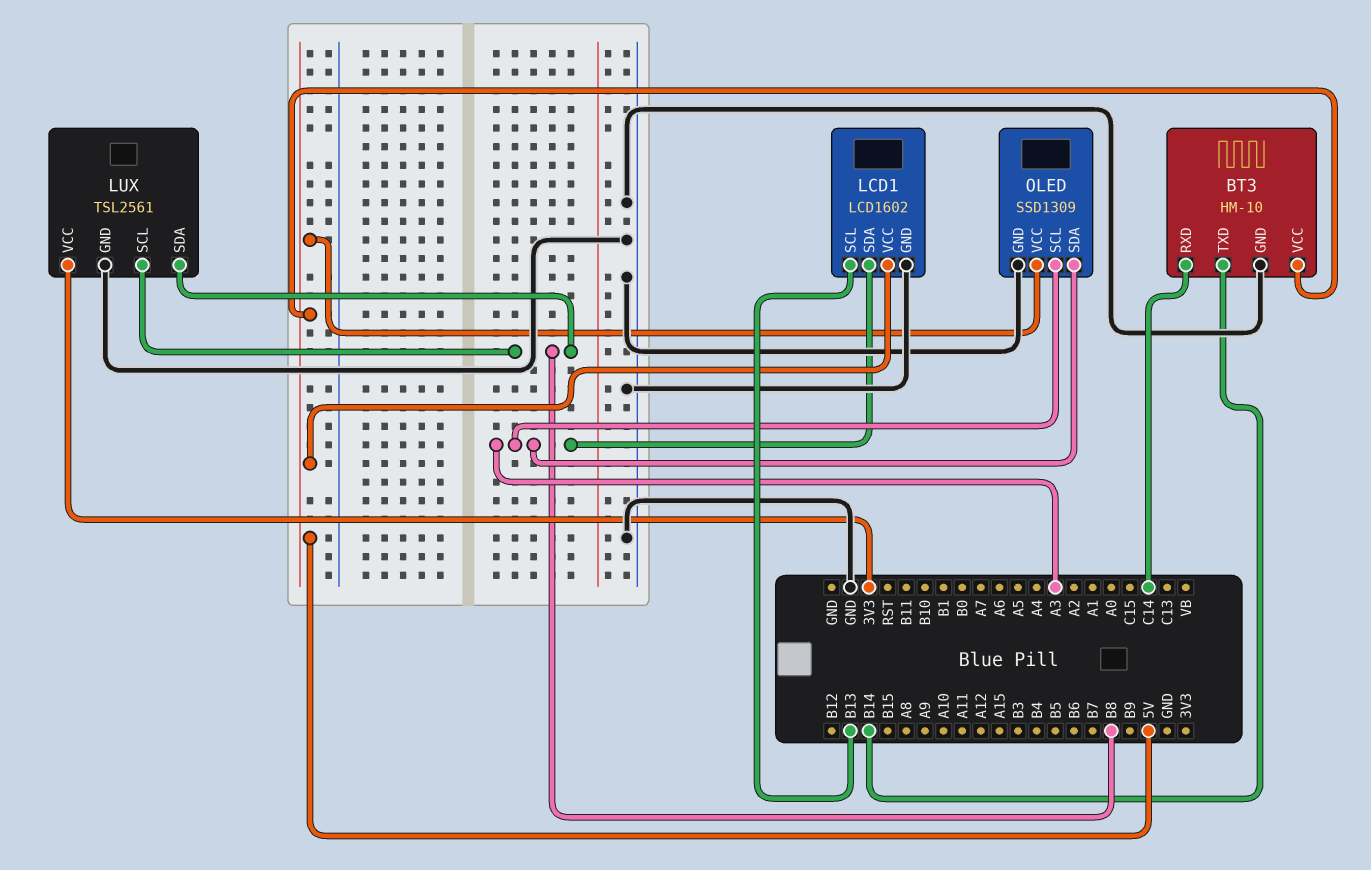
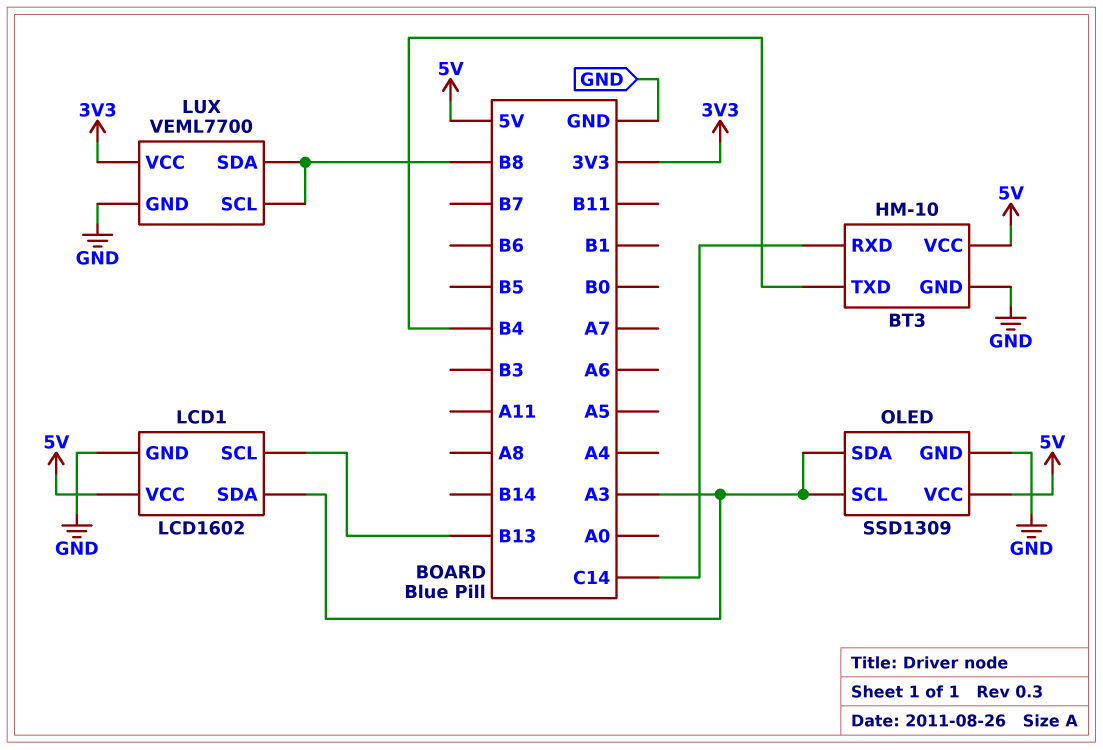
BT3 pin TXD: B14 -> B4
LUX: TSL2561 -> VEML7700

